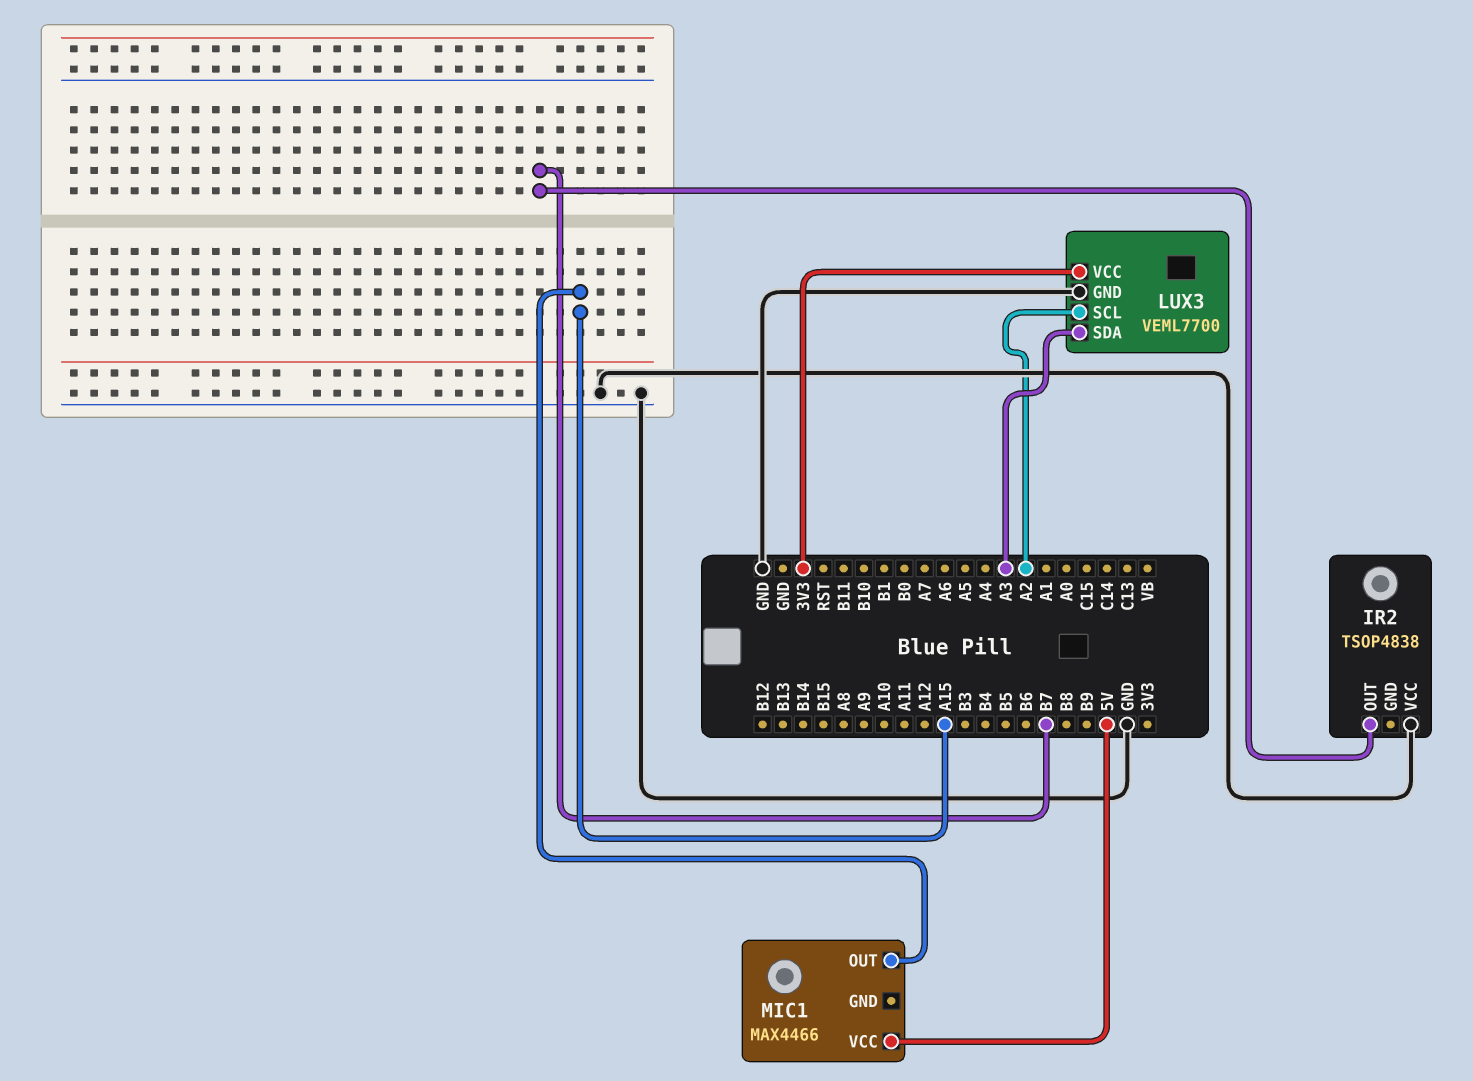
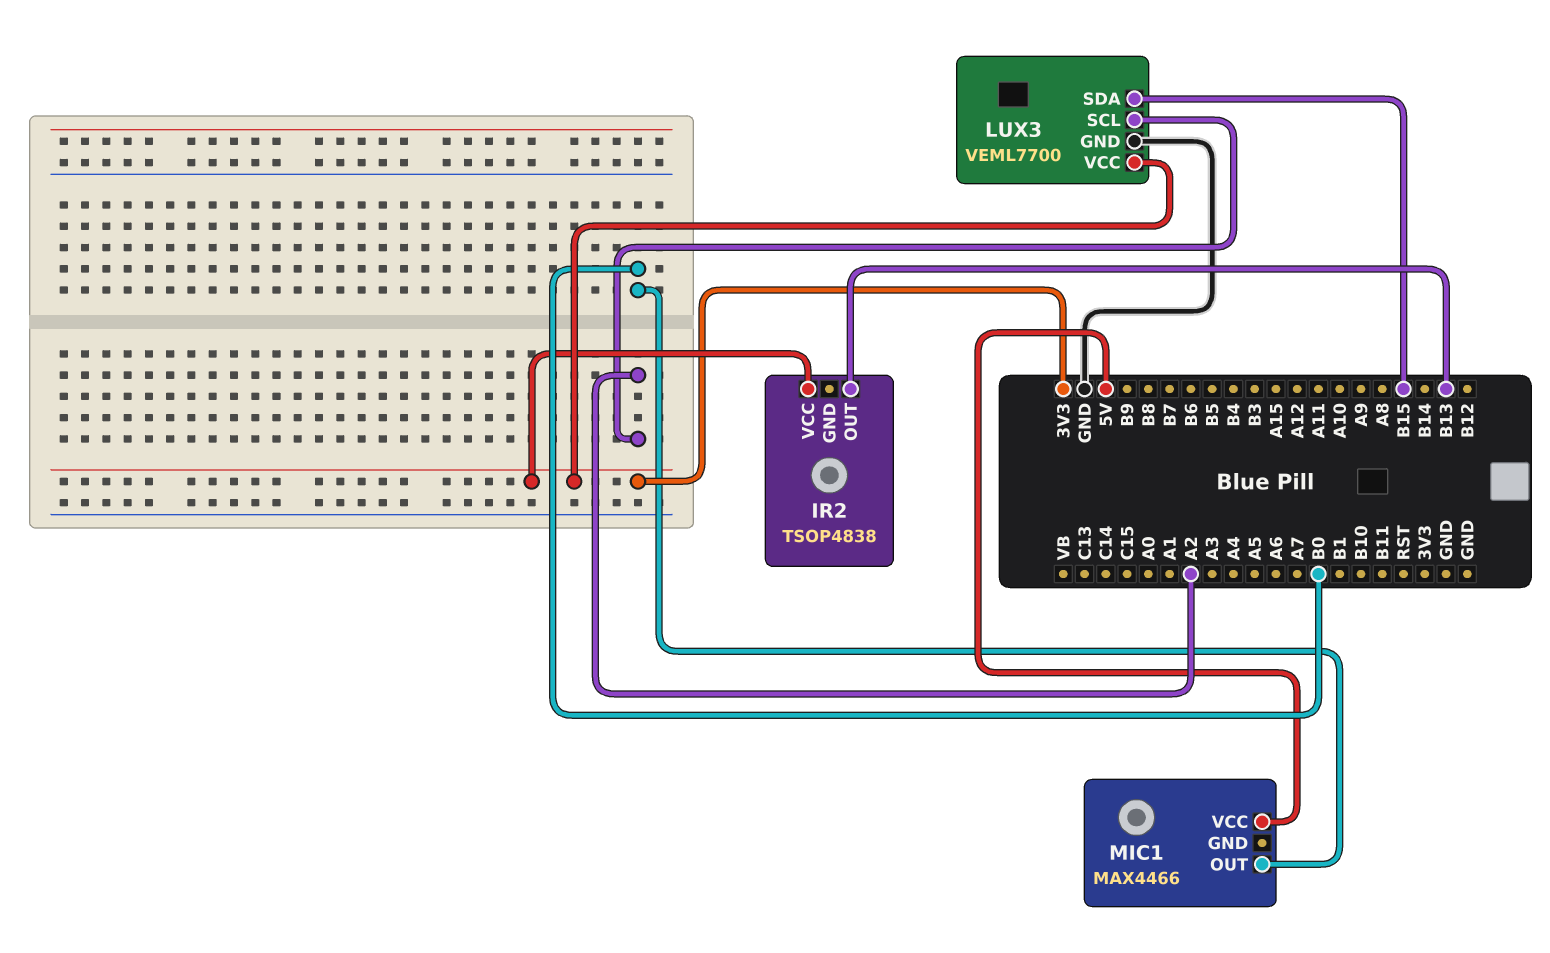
IR2 pin OUT: B7 -> B13
IR2 pin VCC: GND -> 3V3
LUX3 pin SDA: A3 -> B15
MIC1 pin OUT: A15 -> B0

